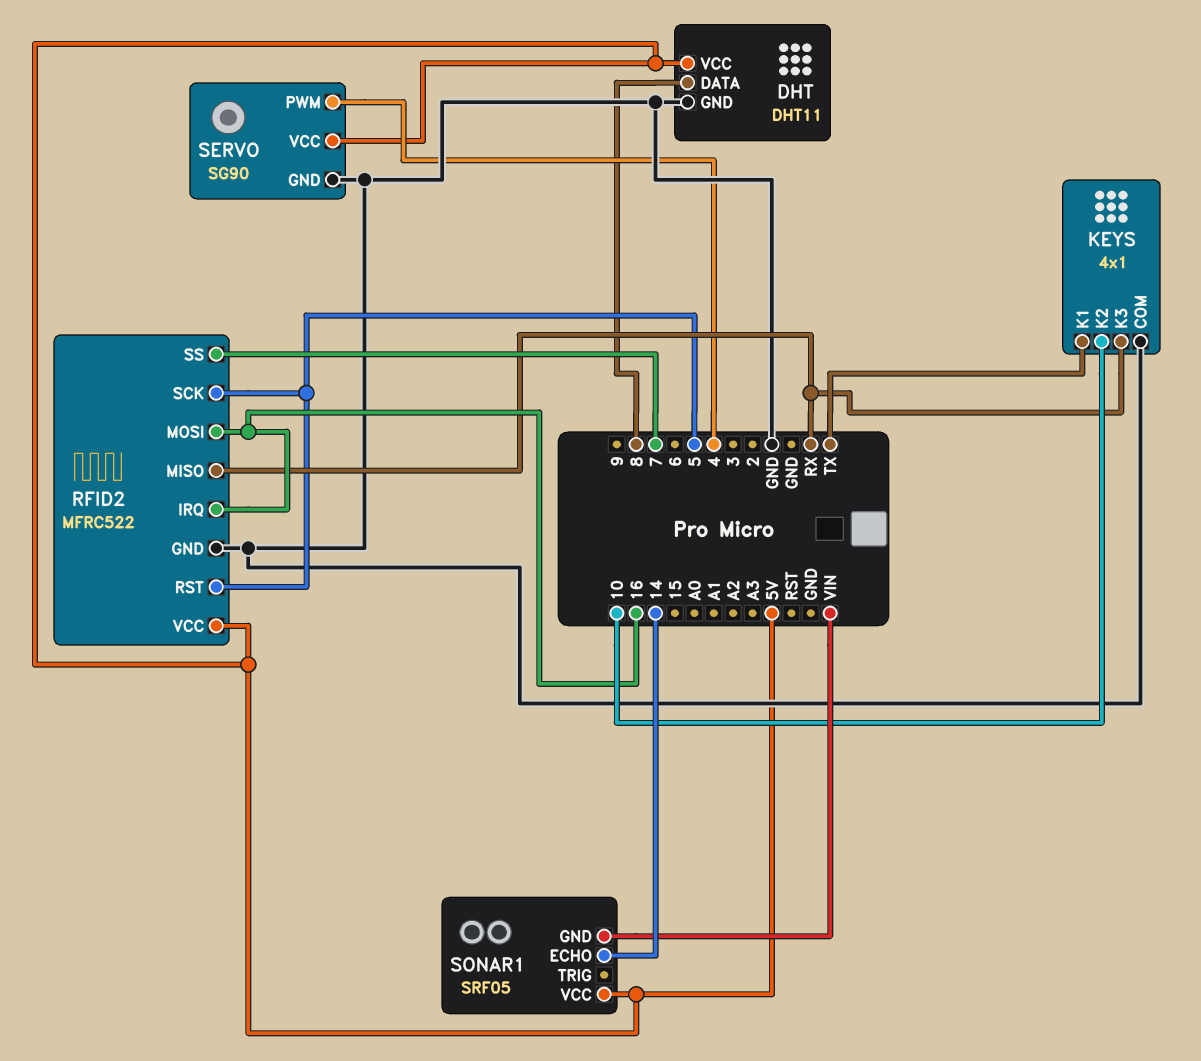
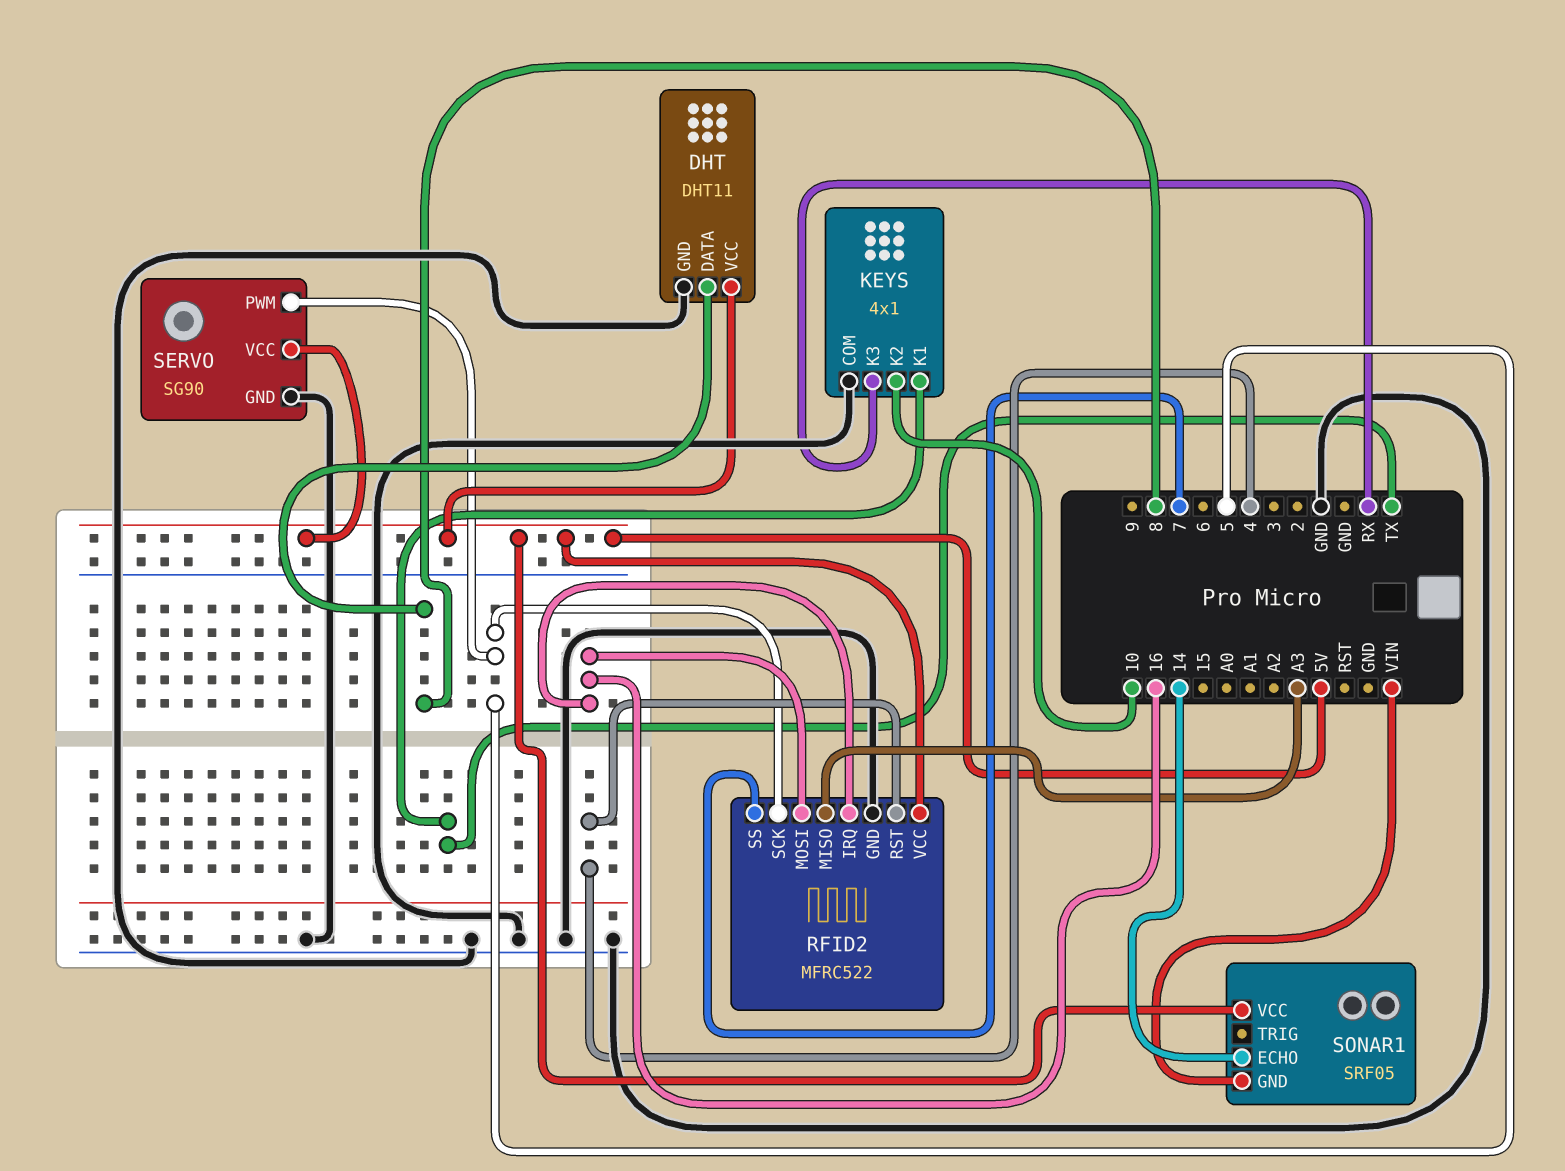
RFID2 pin MISO: RX -> A3
RFID2 pin RST: 5 -> 4
SERVO pin PWM: 4 -> 5

